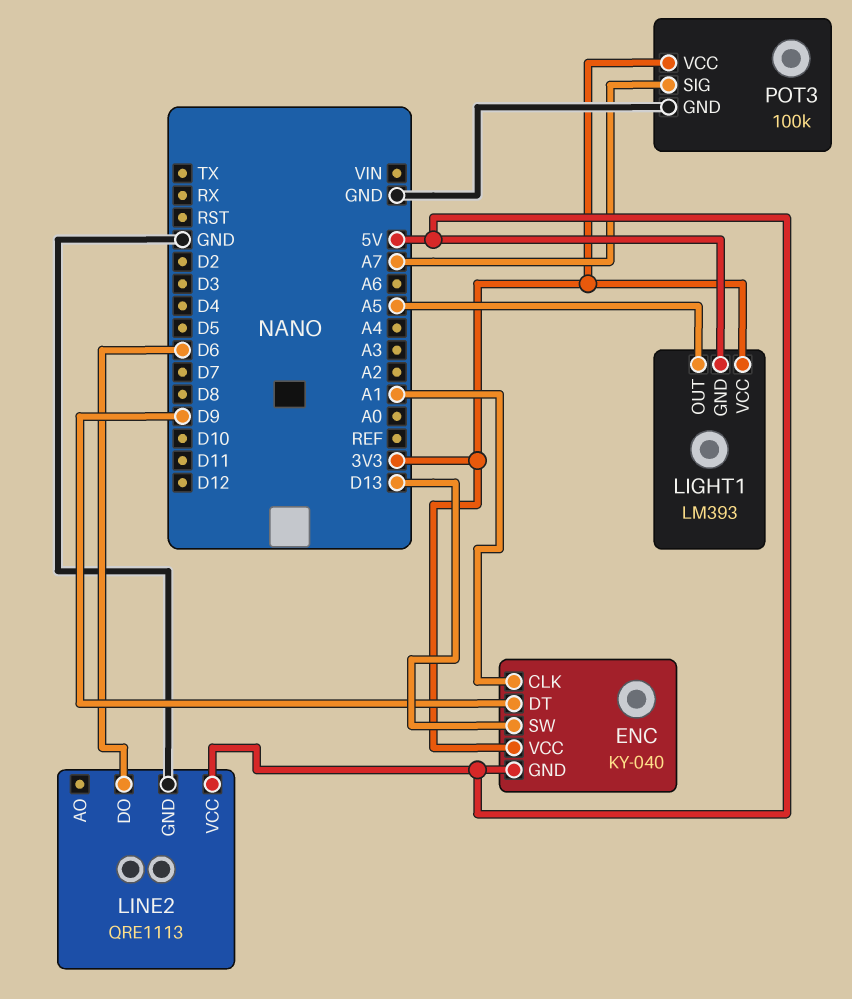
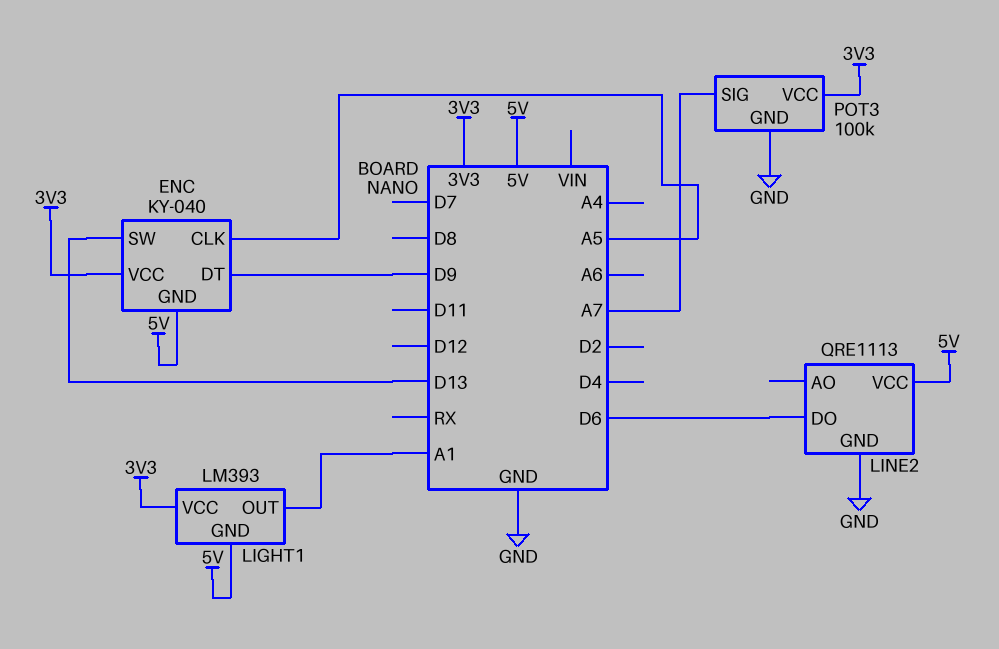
ENC pin CLK: A1 -> A5
LIGHT1 pin OUT: A5 -> A1

